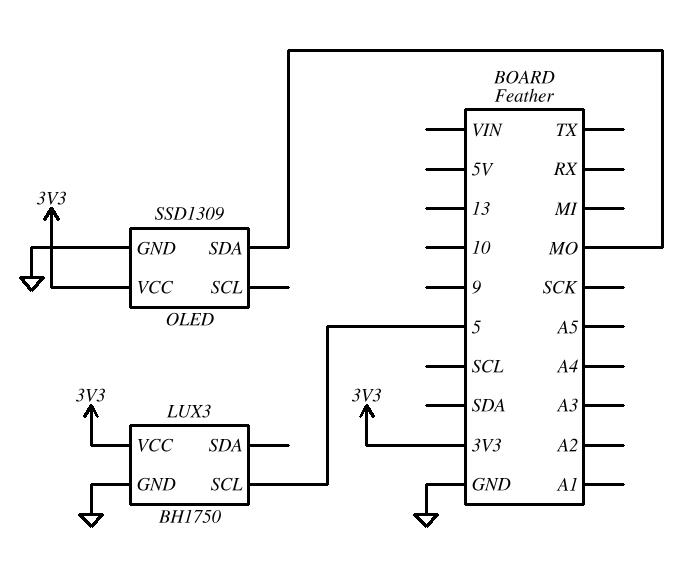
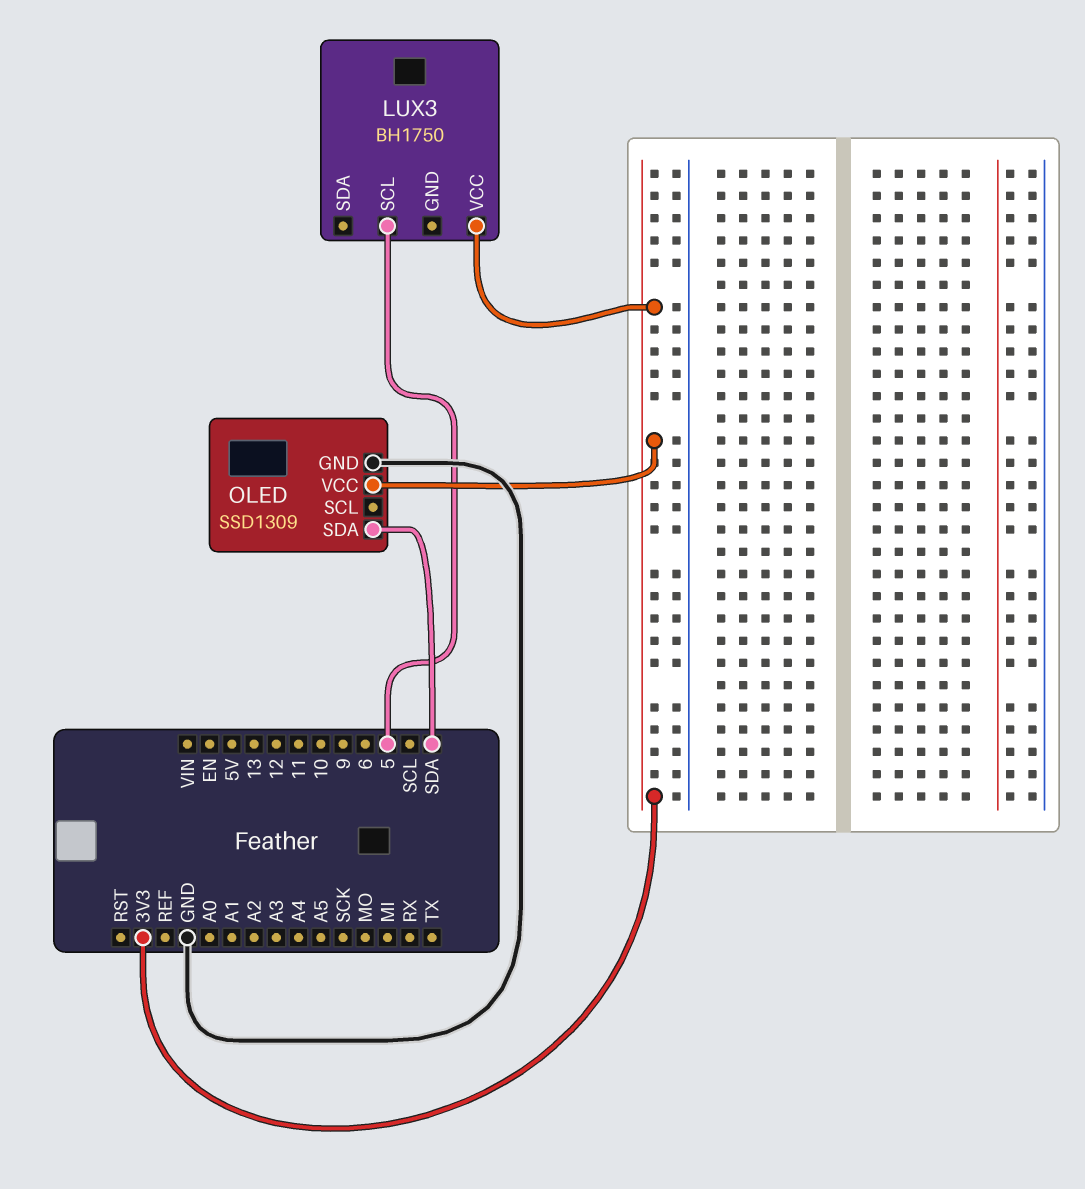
LUX3 pin GND: GND -> none
OLED pin SDA: MO -> SDA

